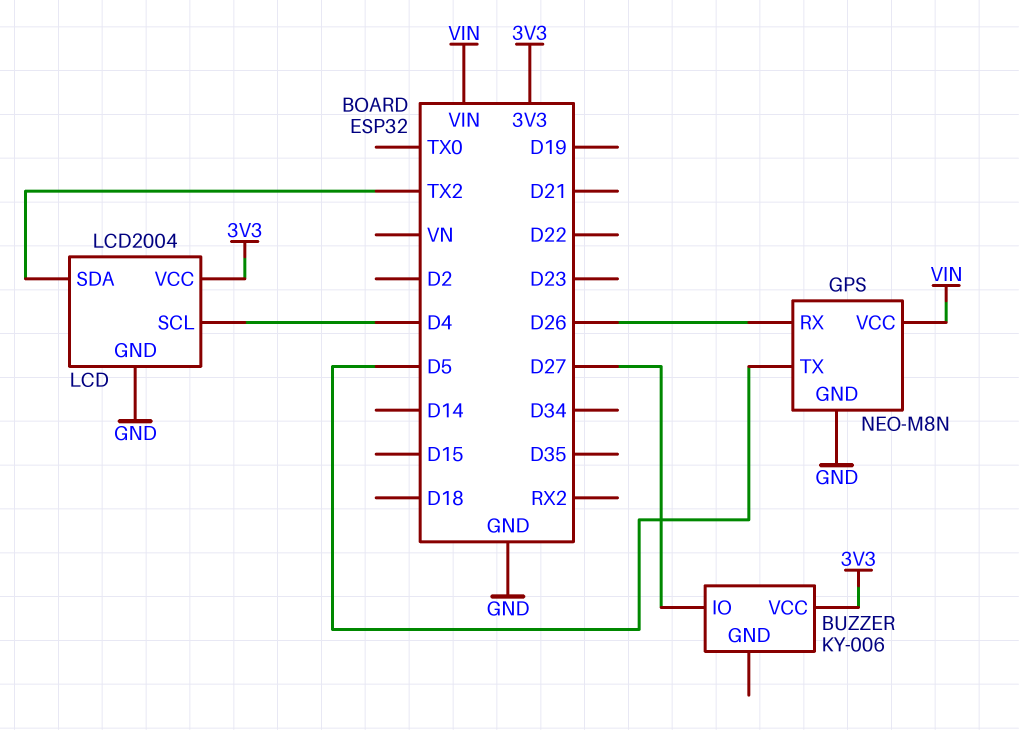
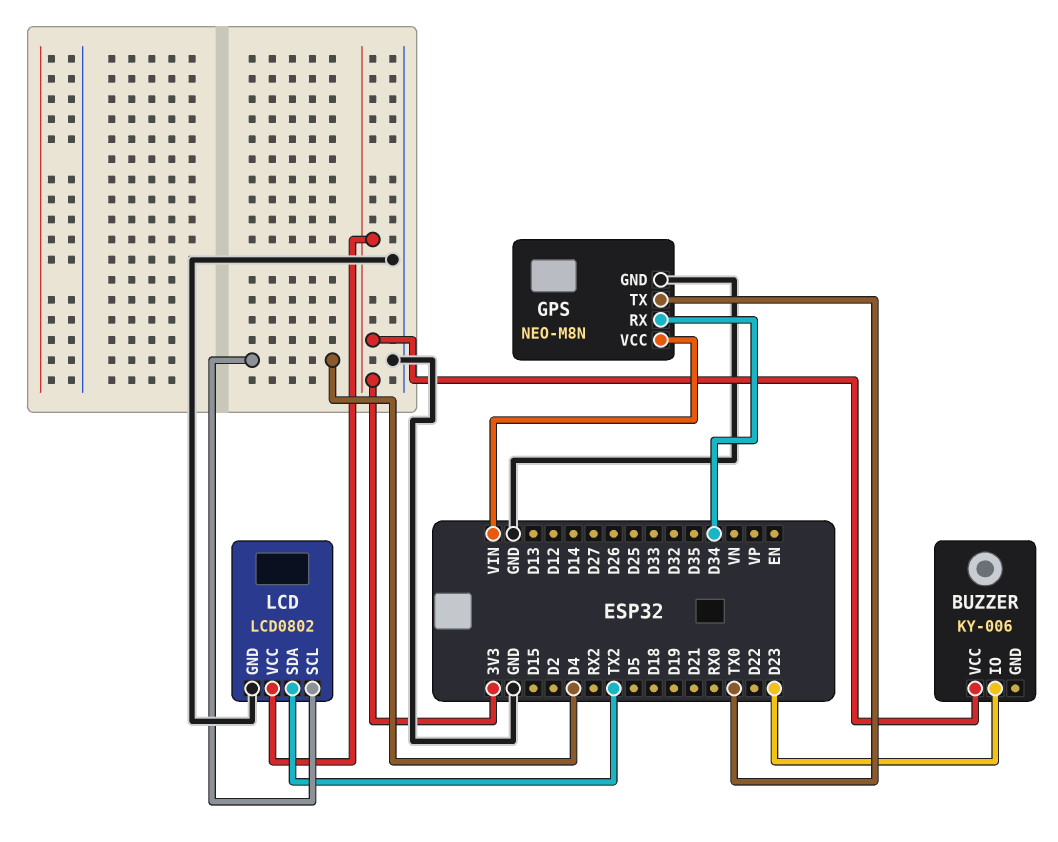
BUZZER pin IO: D27 -> D23
GPS pin RX: D26 -> D34
GPS pin TX: D5 -> TX0
LCD: LCD2004 -> LCD0802

